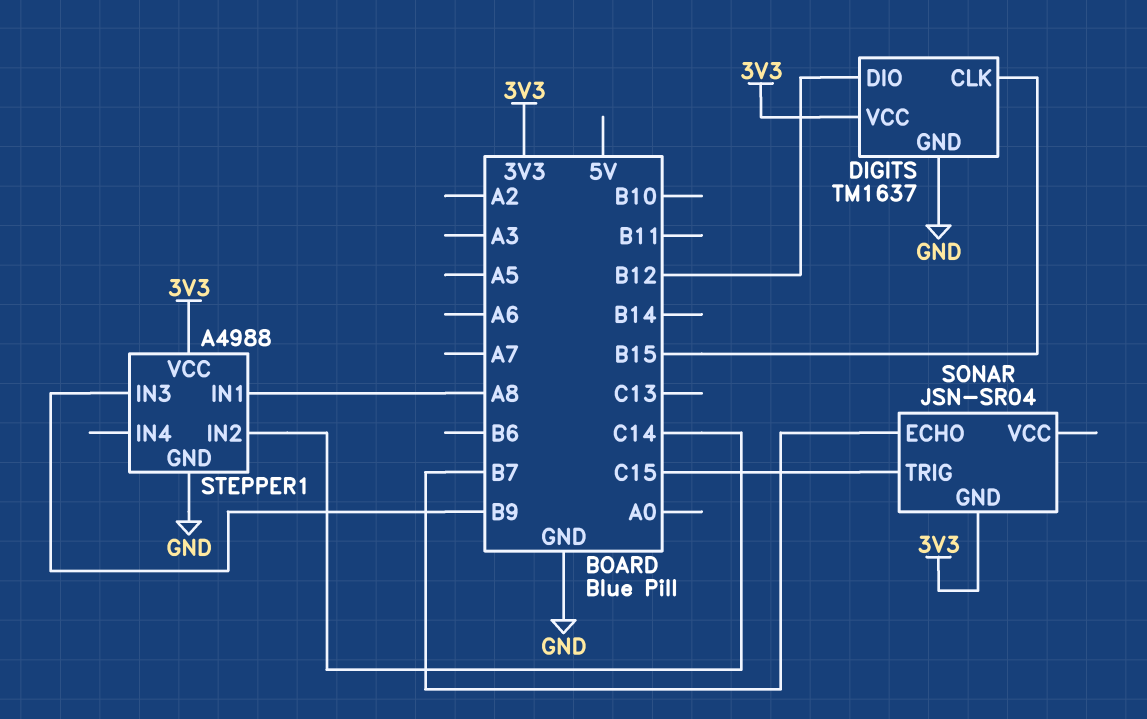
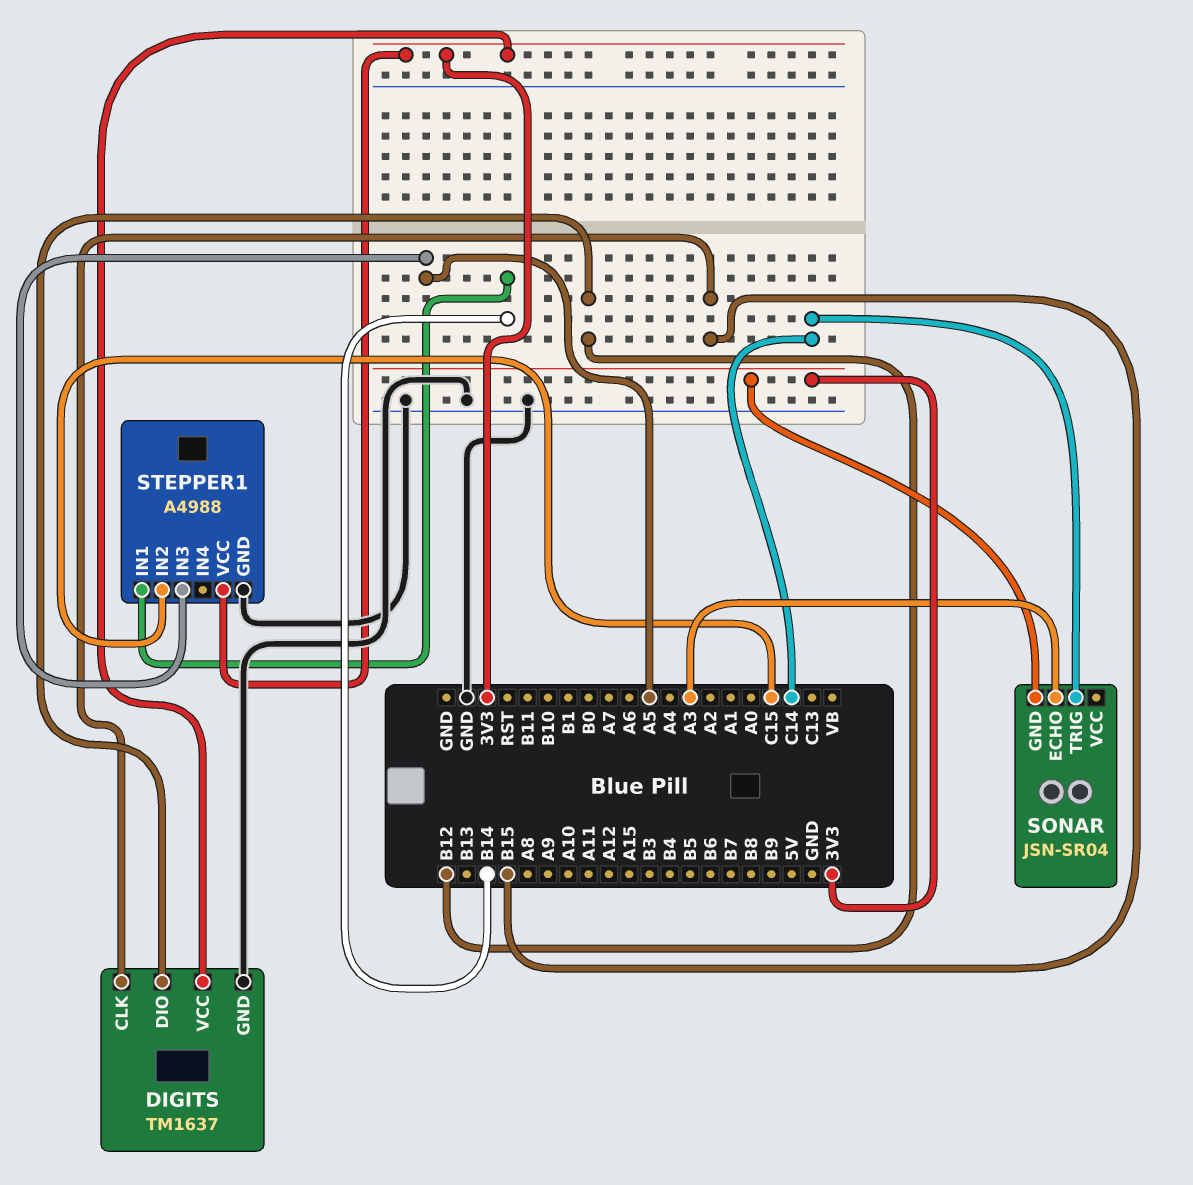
SONAR pin ECHO: B7 -> A3
SONAR pin TRIG: C15 -> C14
STEPPER1 pin IN1: A8 -> B14
STEPPER1 pin IN2: C14 -> C15
STEPPER1 pin IN3: B9 -> A5

